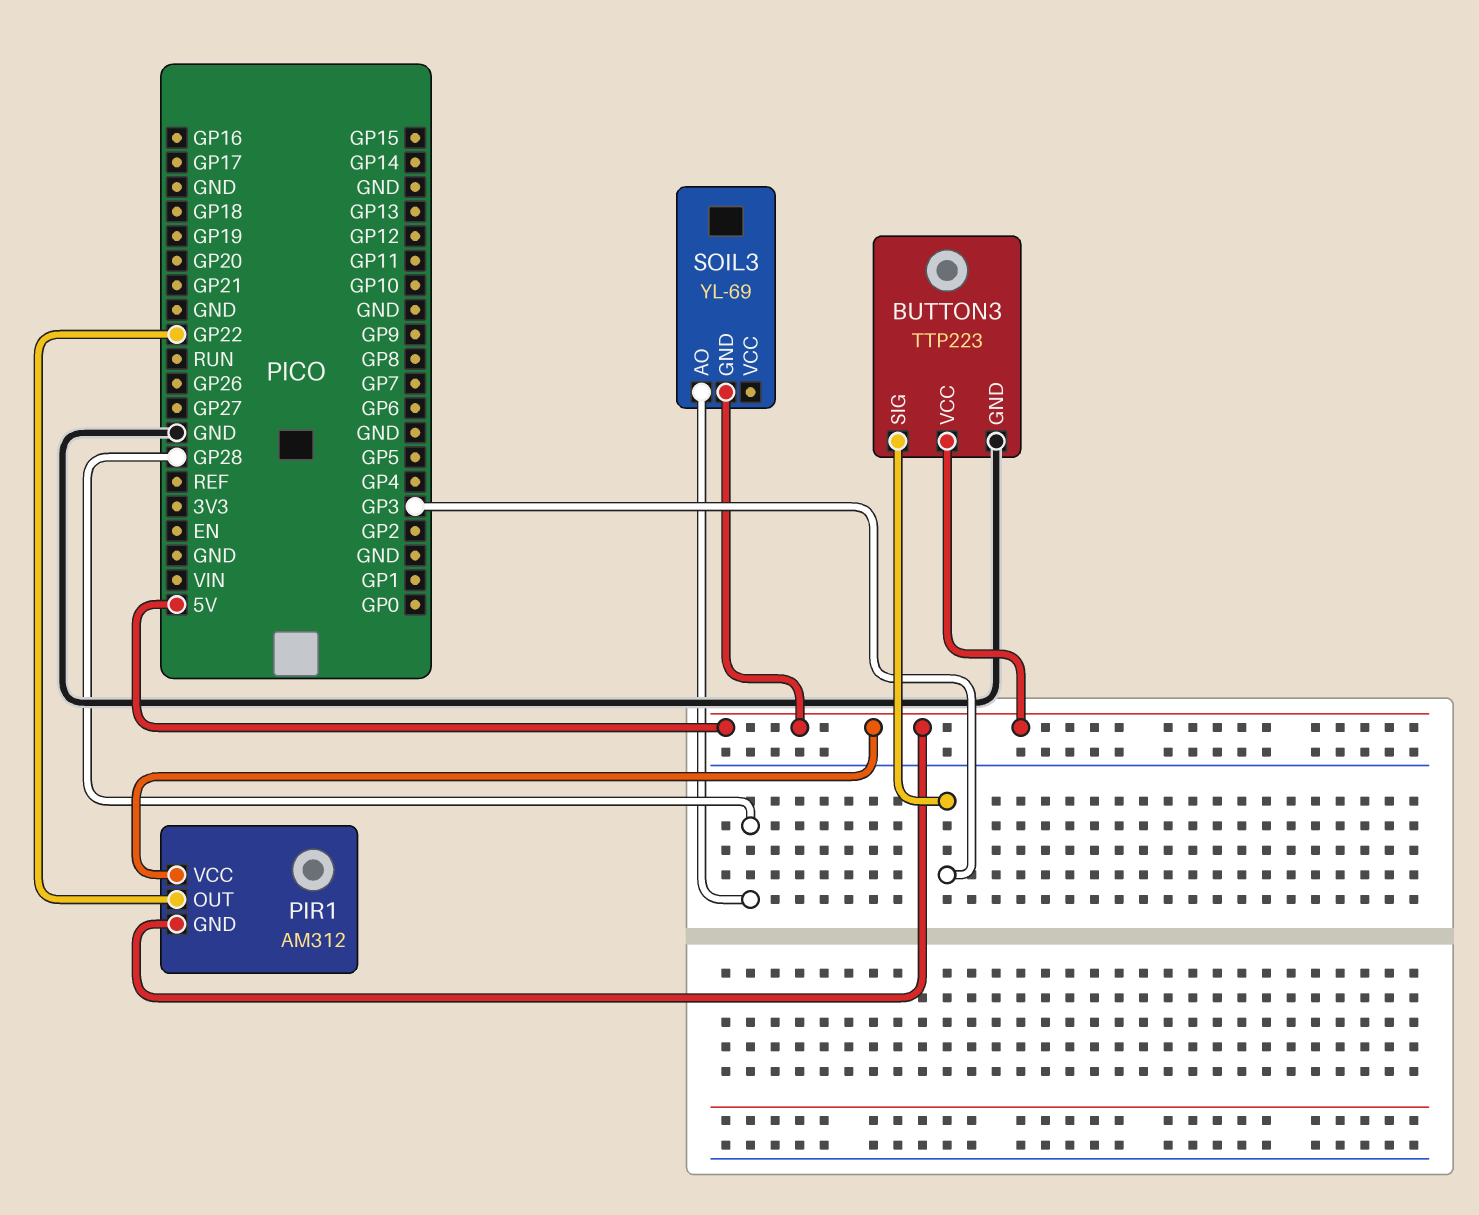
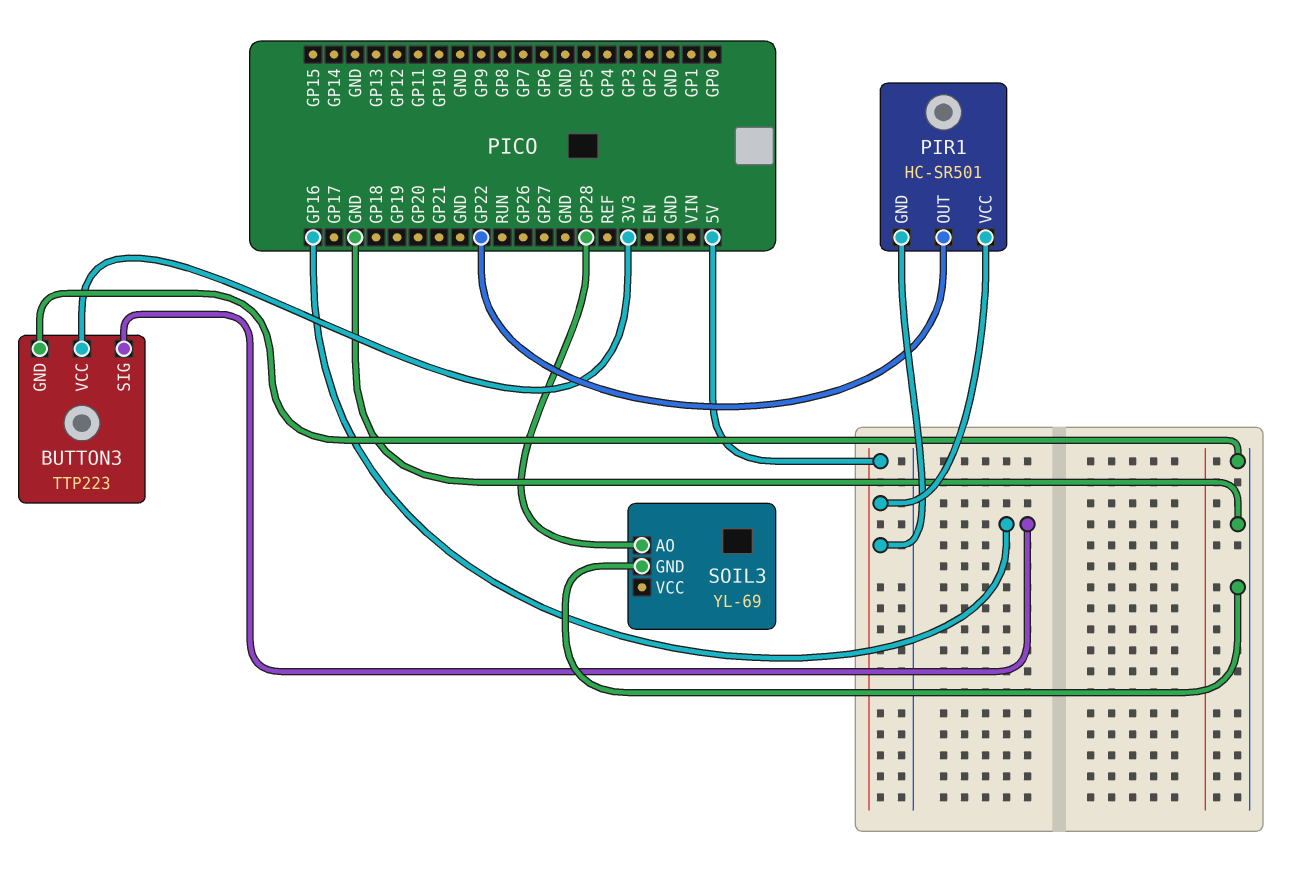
BUTTON3 pin SIG: GP3 -> GP16
BUTTON3 pin VCC: 5V -> 3V3
PIR1: AM312 -> HC-SR501
SOIL3 pin GND: 5V -> GND

